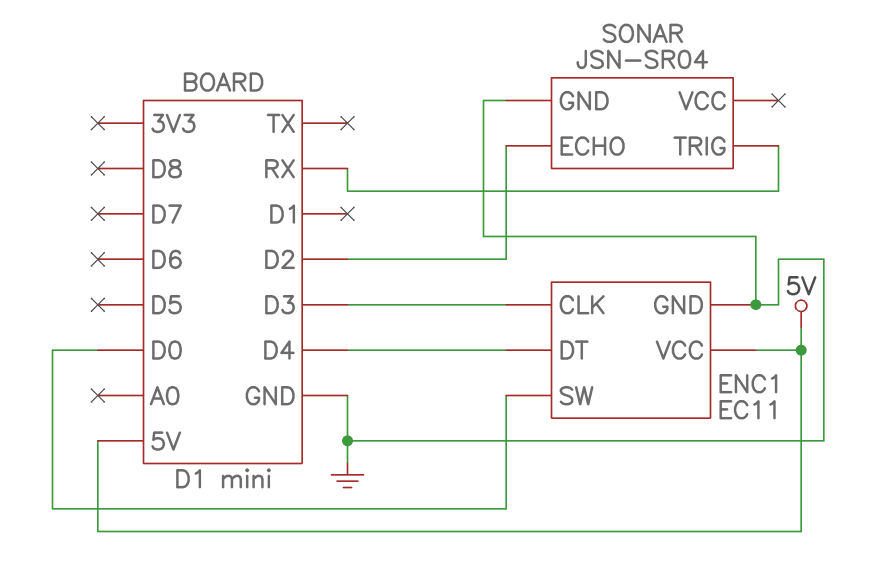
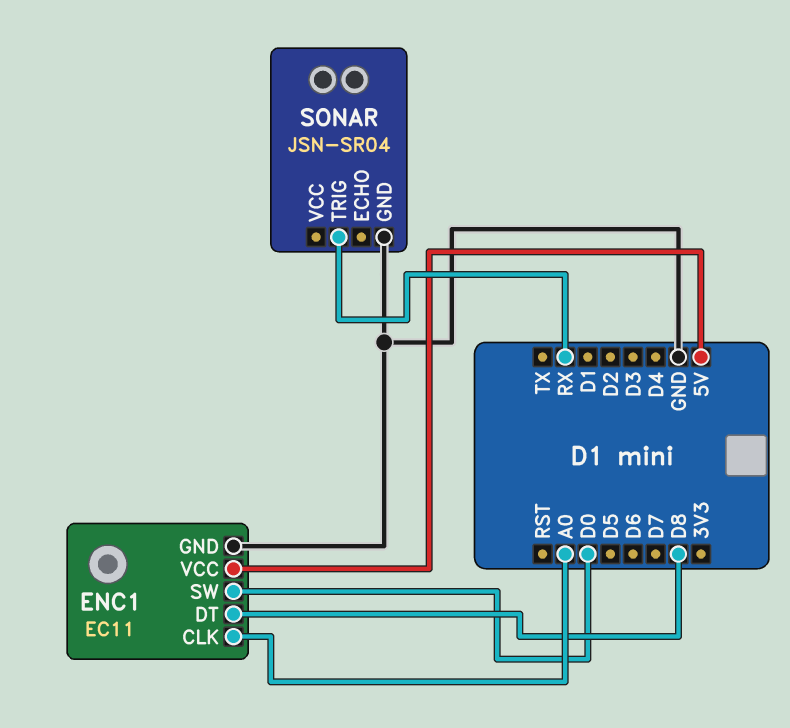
ENC1 pin CLK: D3 -> A0
ENC1 pin DT: D4 -> D8
SONAR pin ECHO: D2 -> none

